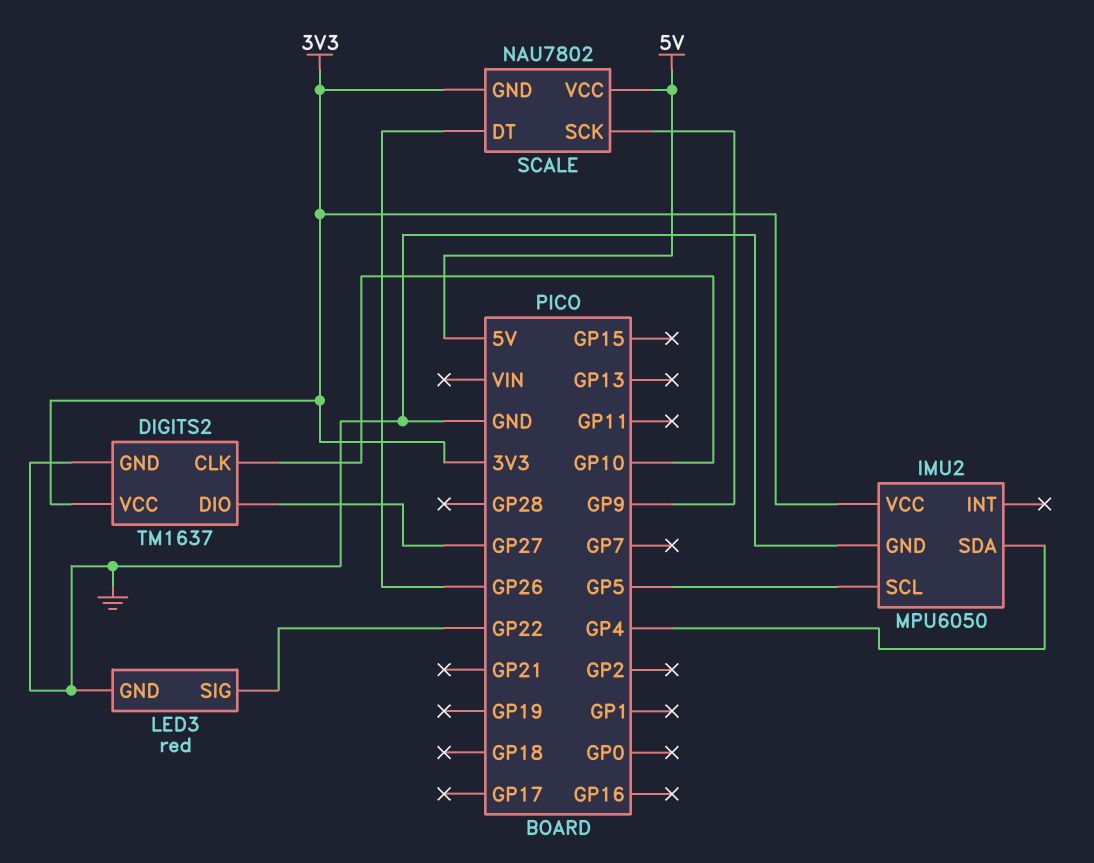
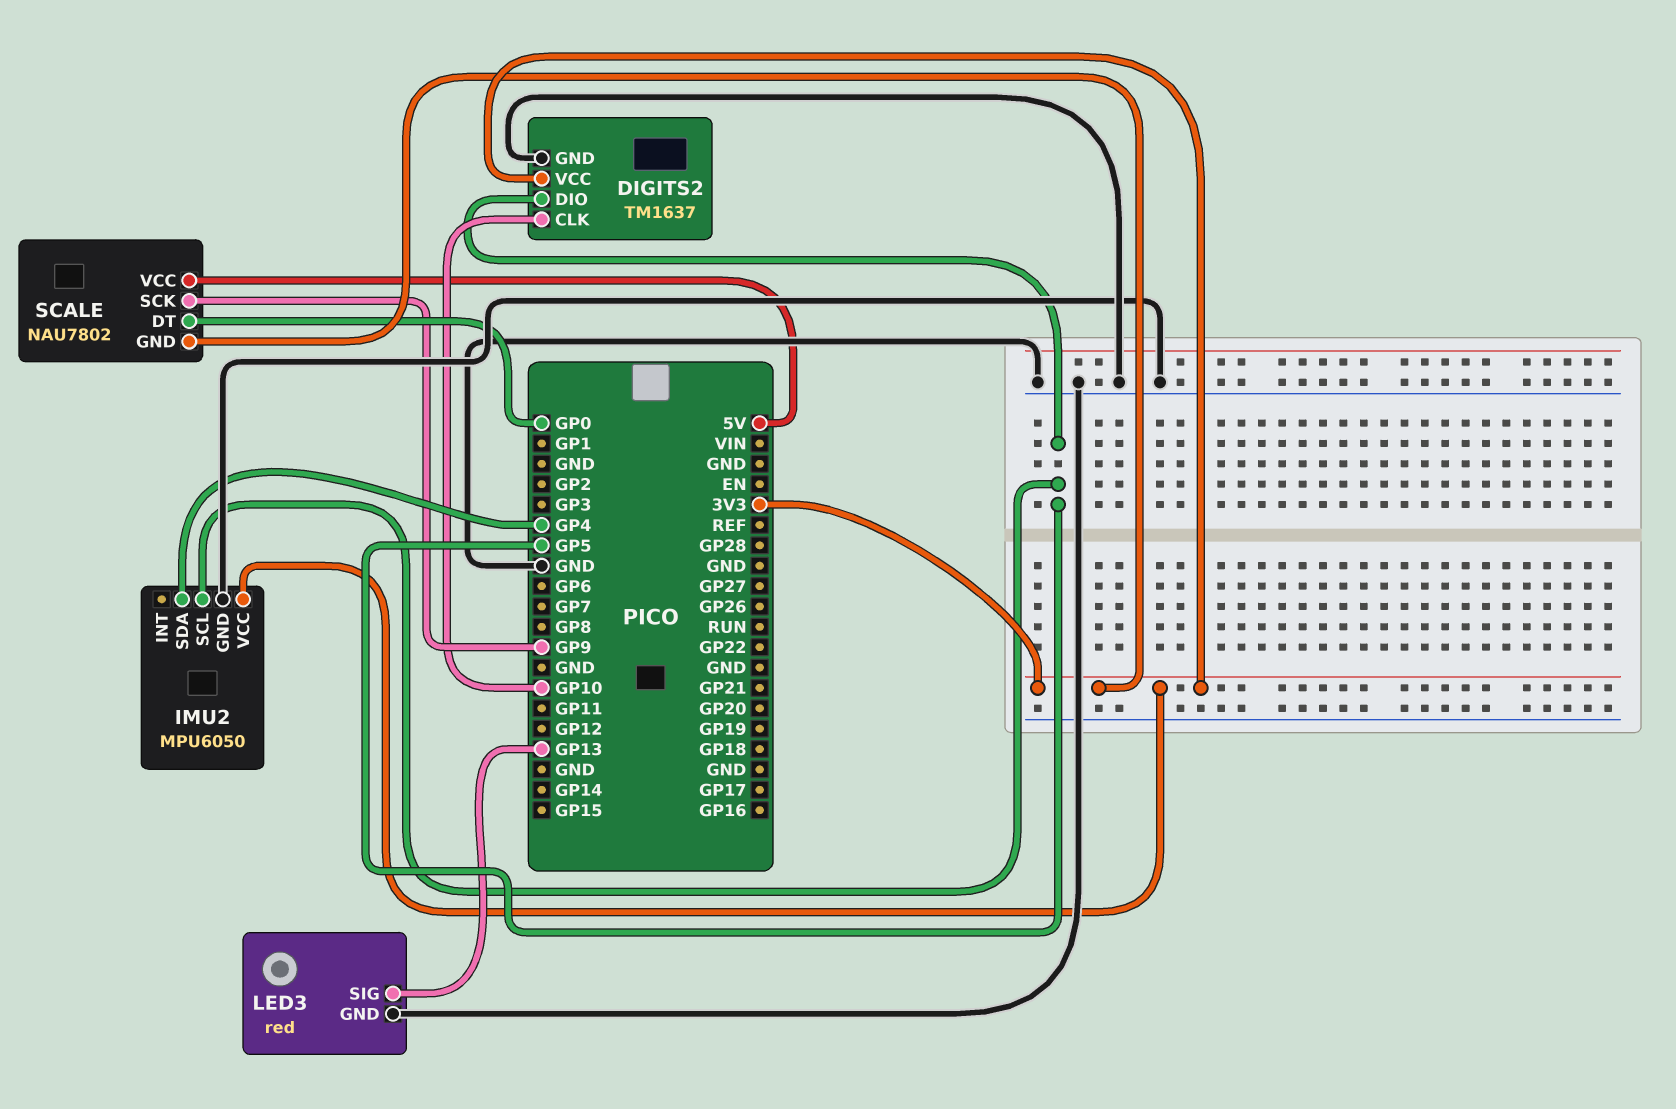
DIGITS2 pin DIO: GP27 -> GP5
LED3 pin SIG: GP22 -> GP13
SCALE pin DT: GP26 -> GP0

